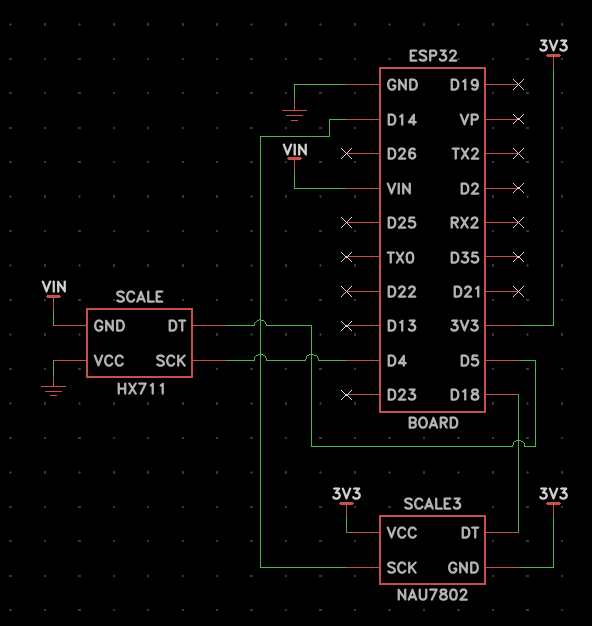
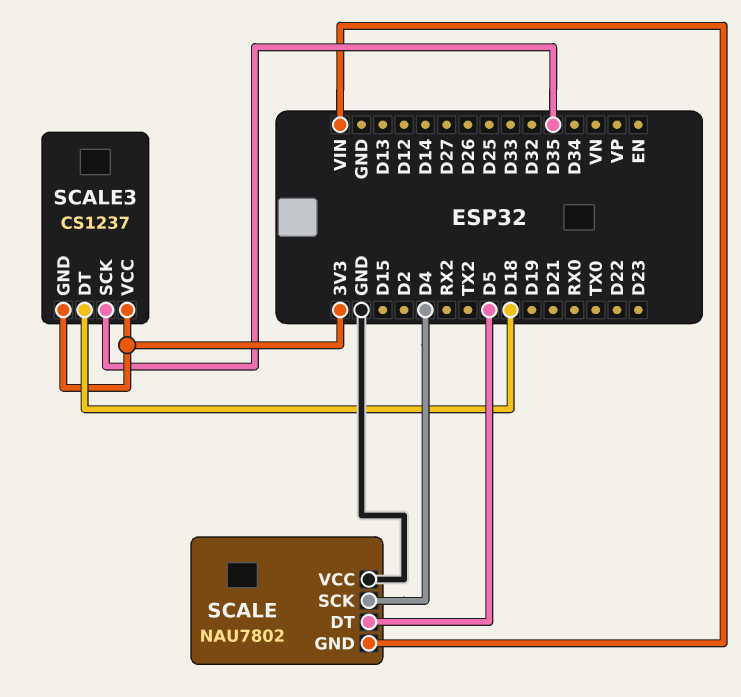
SCALE: HX711 -> NAU7802
SCALE3: NAU7802 -> CS1237
SCALE3 pin SCK: D14 -> D35

